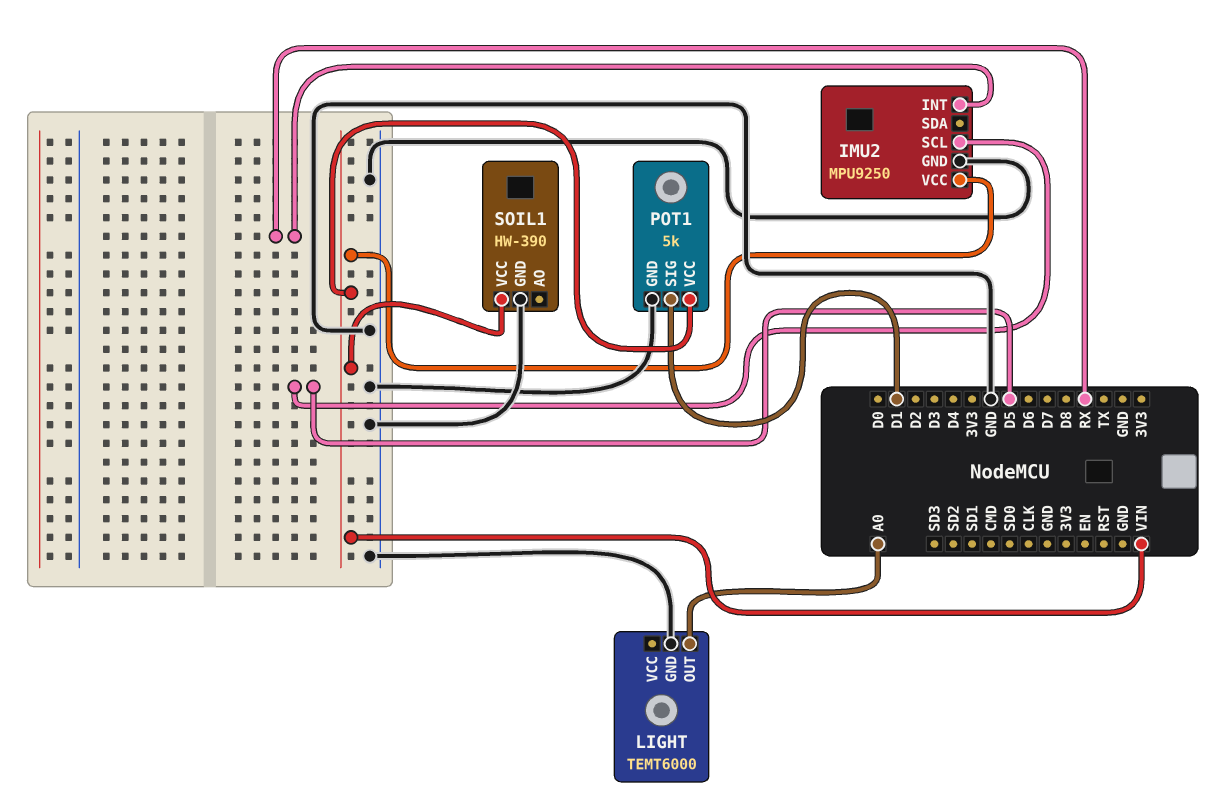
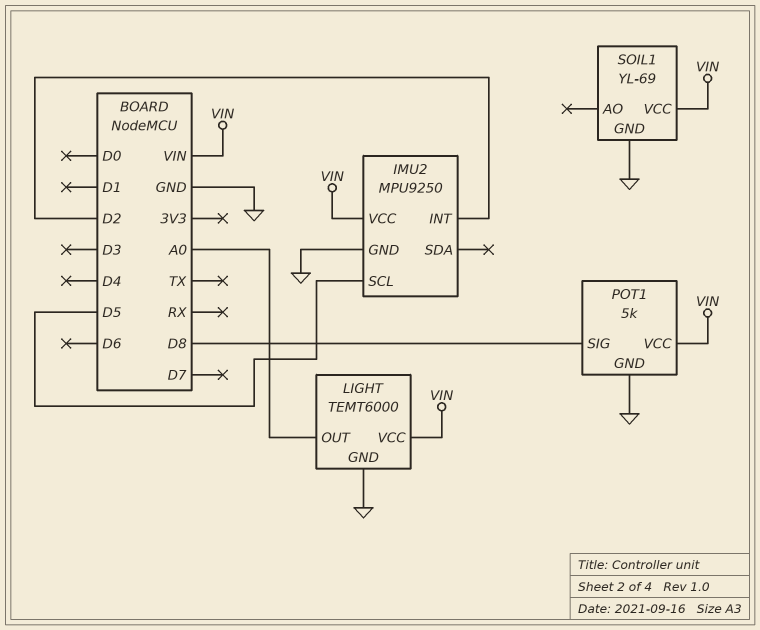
IMU2 pin INT: RX -> D2
LIGHT pin VCC: none -> VIN
POT1 pin SIG: D1 -> D8
SOIL1: HW-390 -> YL-69

